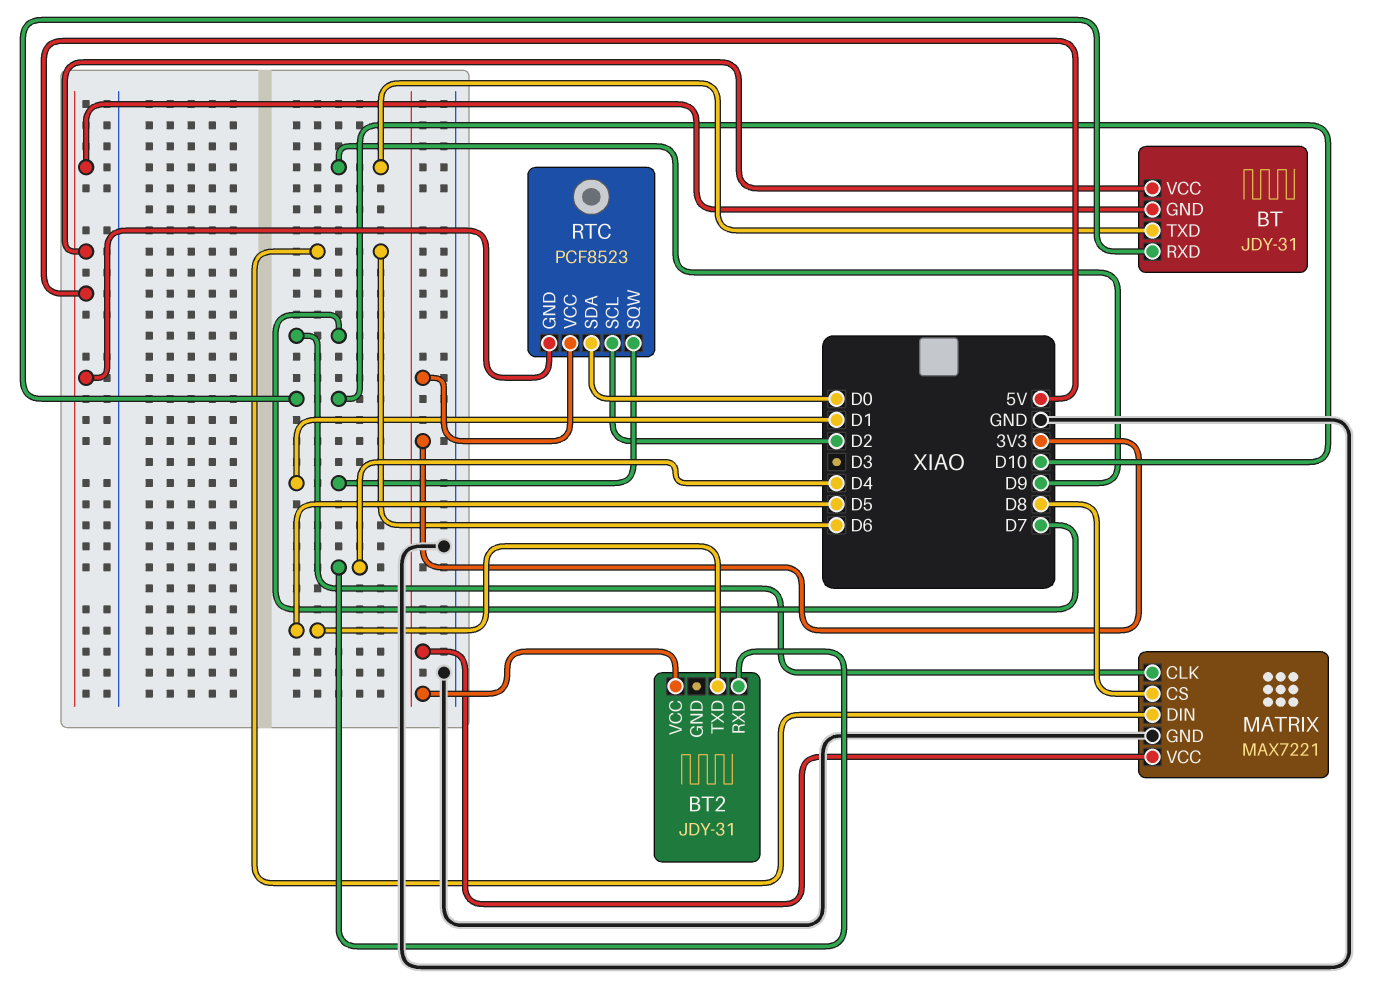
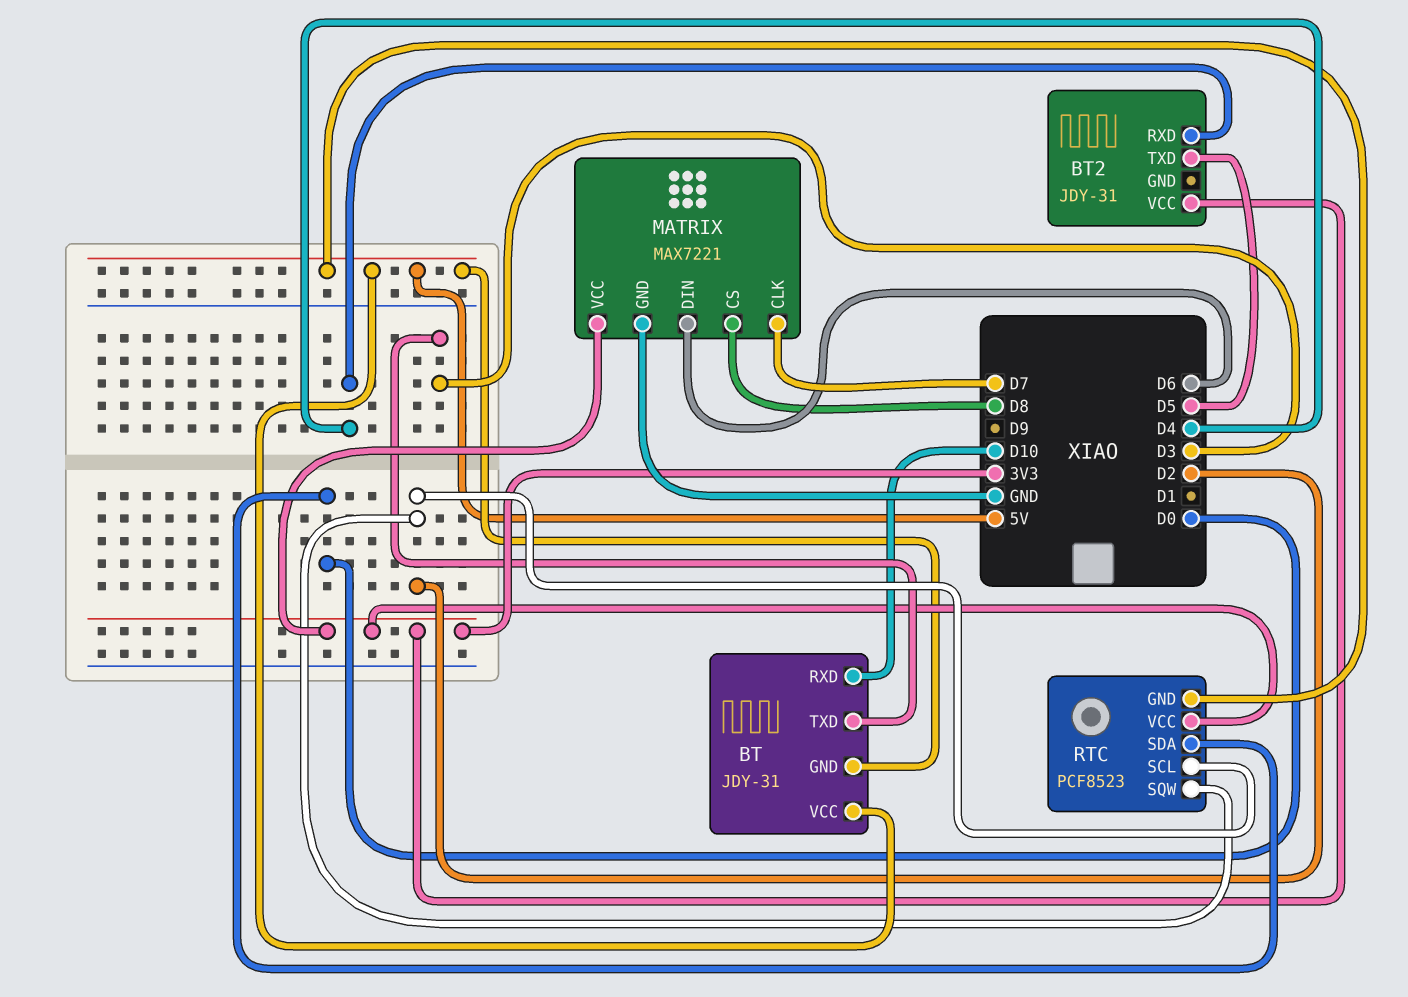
BT pin TXD: D9 -> D3
RTC pin SQW: D1 -> D2

